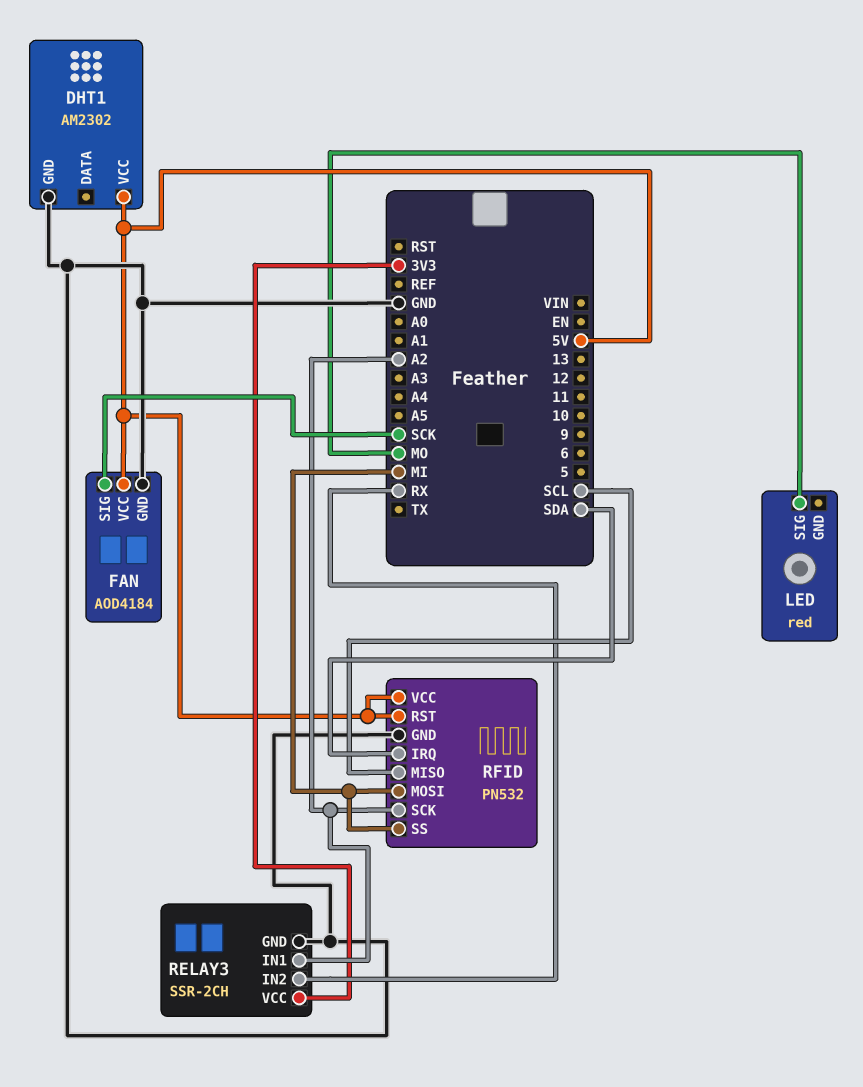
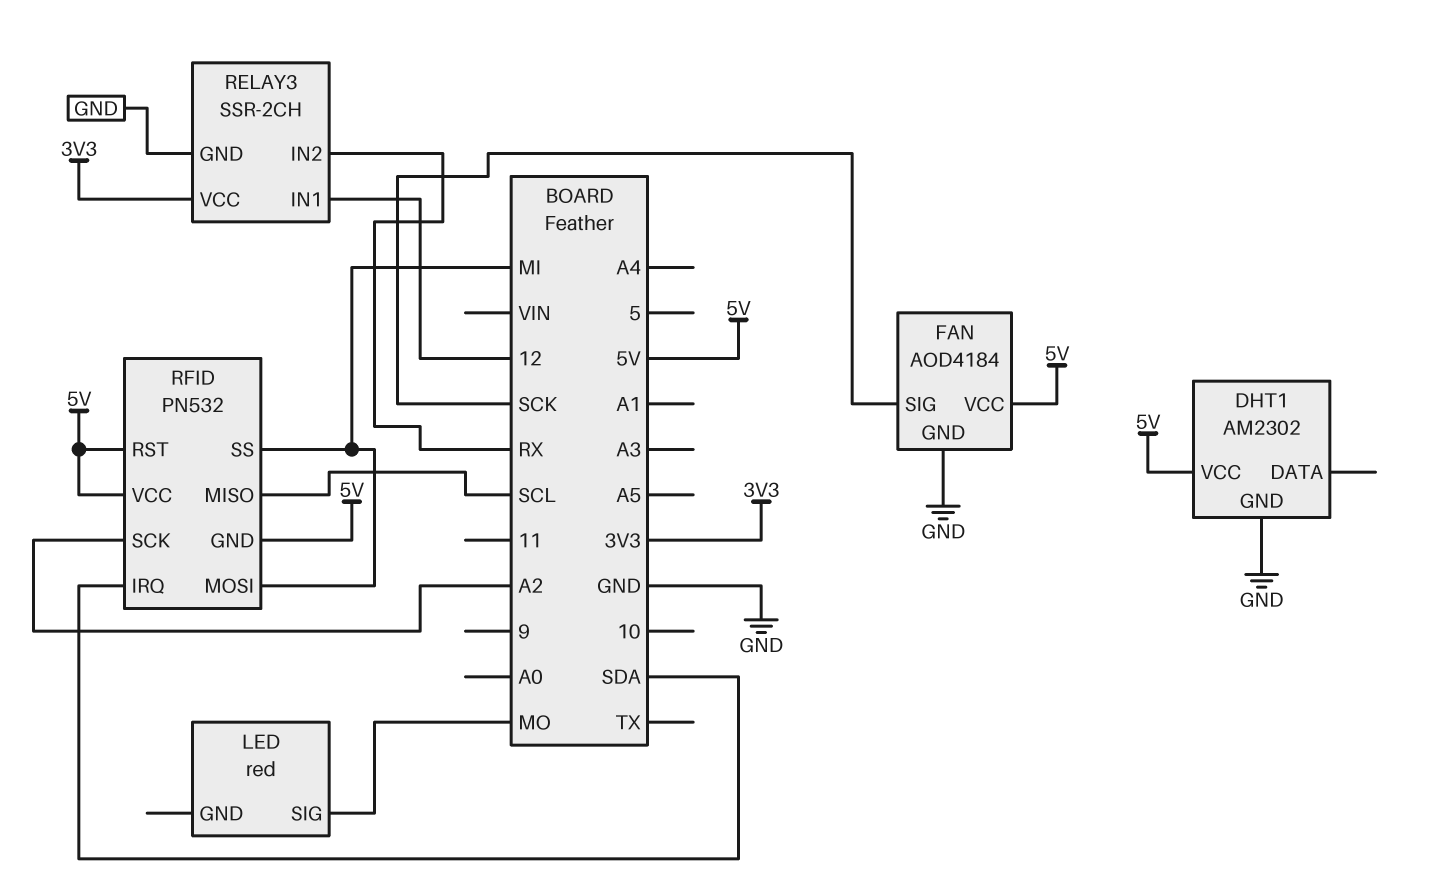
RELAY3 pin IN1: A2 -> 12
RFID pin GND: GND -> 5V

